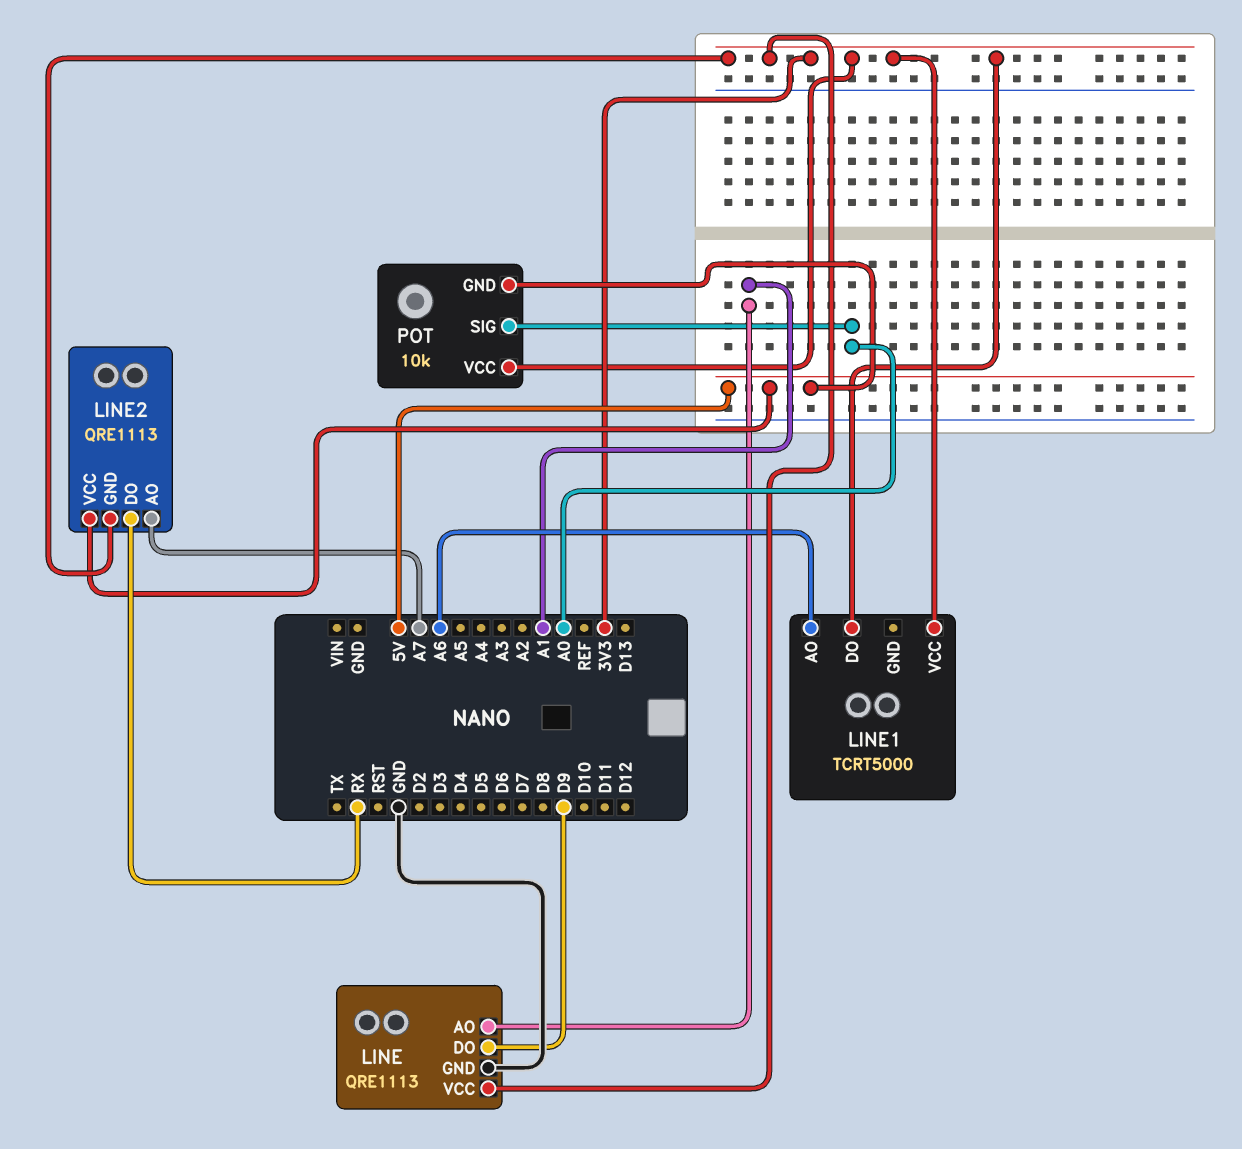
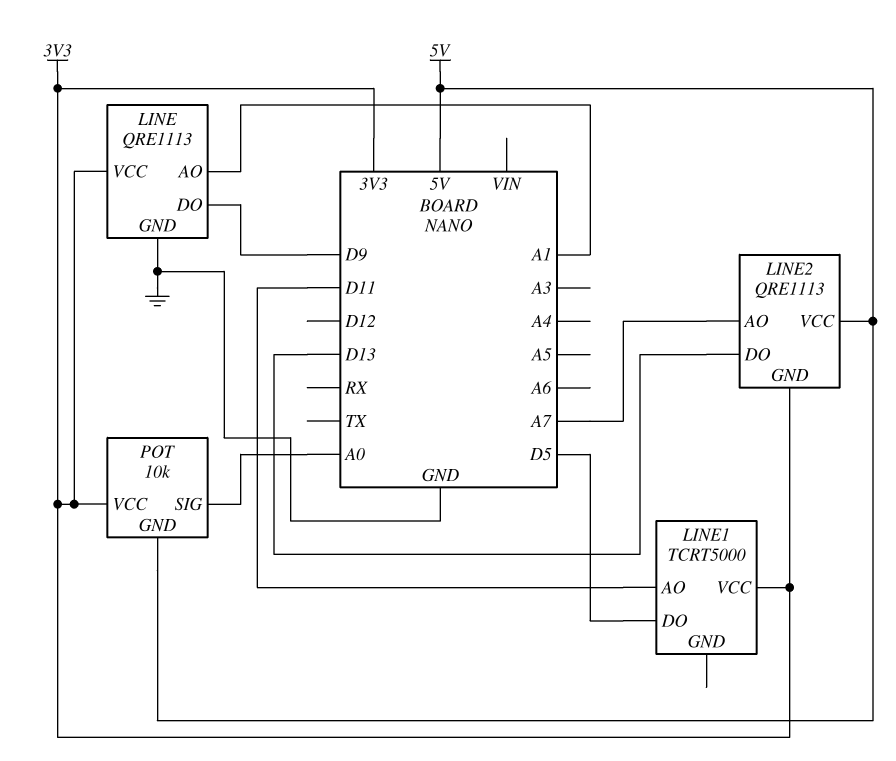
LINE1 pin AO: A6 -> D11
LINE1 pin DO: 3V3 -> D5
LINE2 pin DO: RX -> D13

